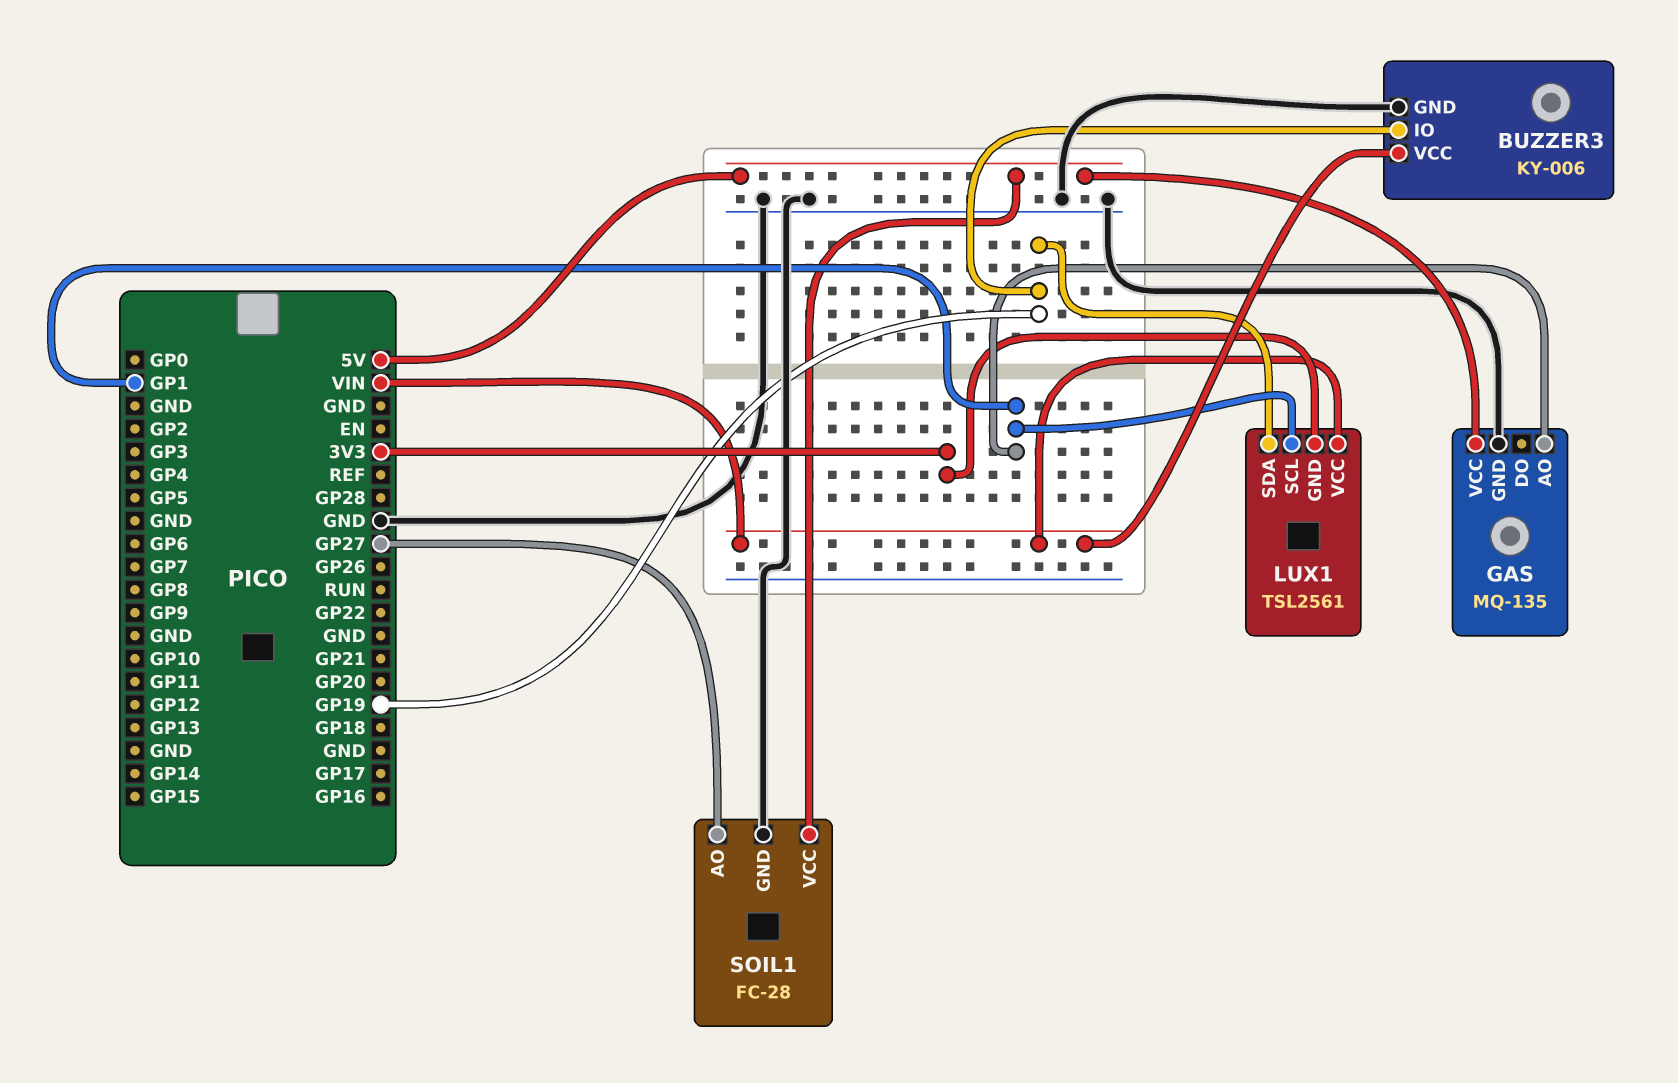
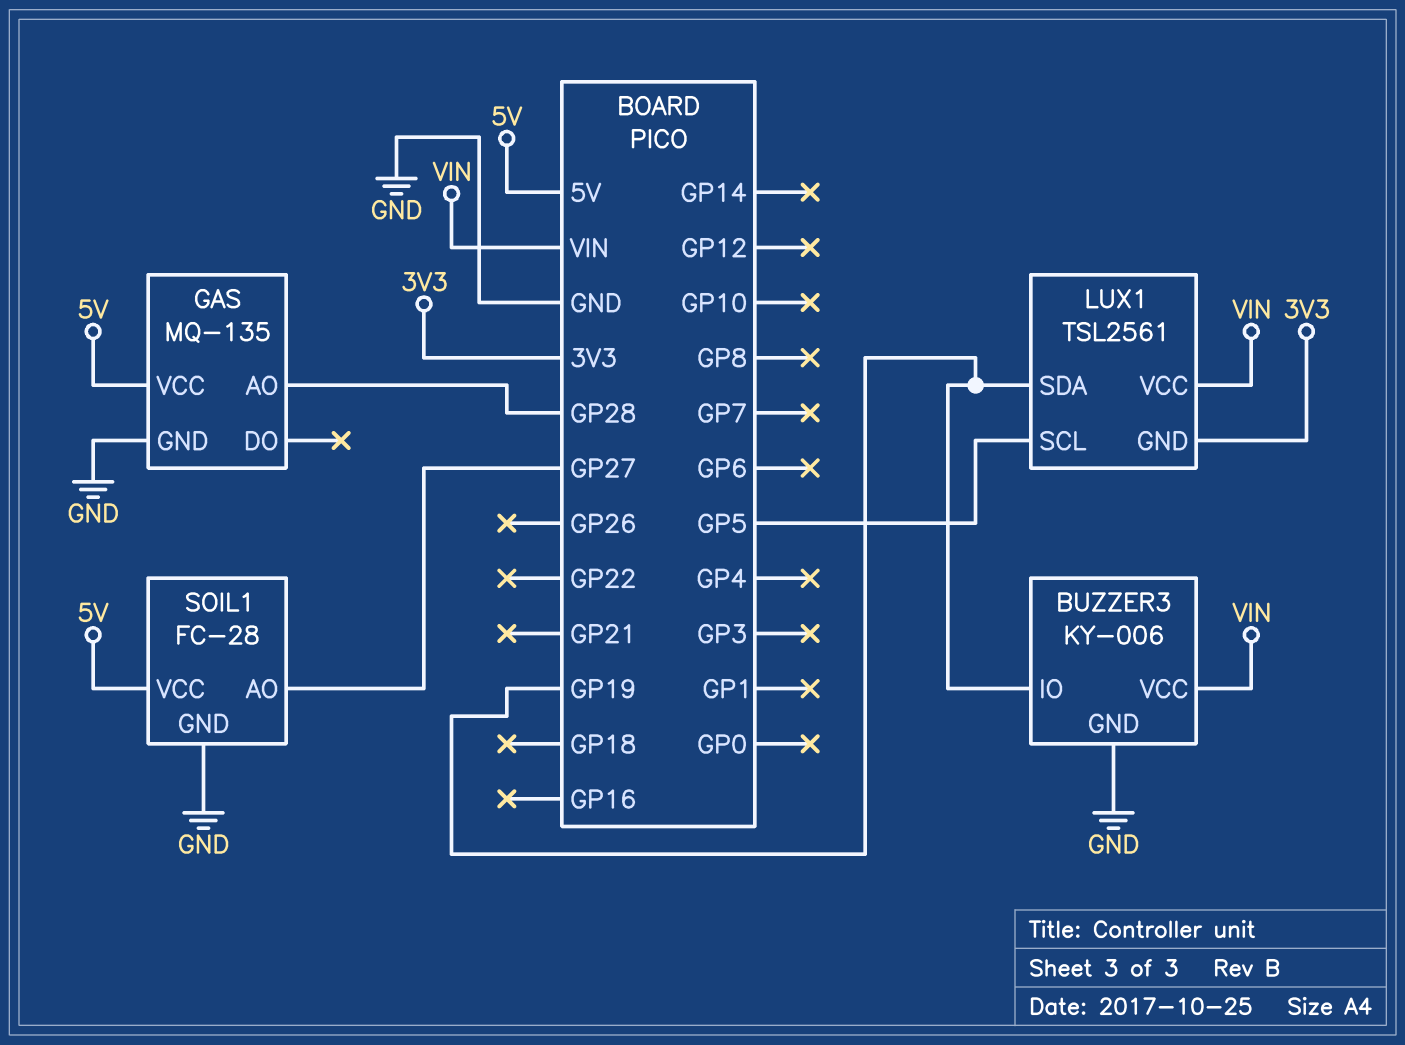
GAS pin AO: GP1 -> GP28
LUX1 pin SCL: GP1 -> GP5

